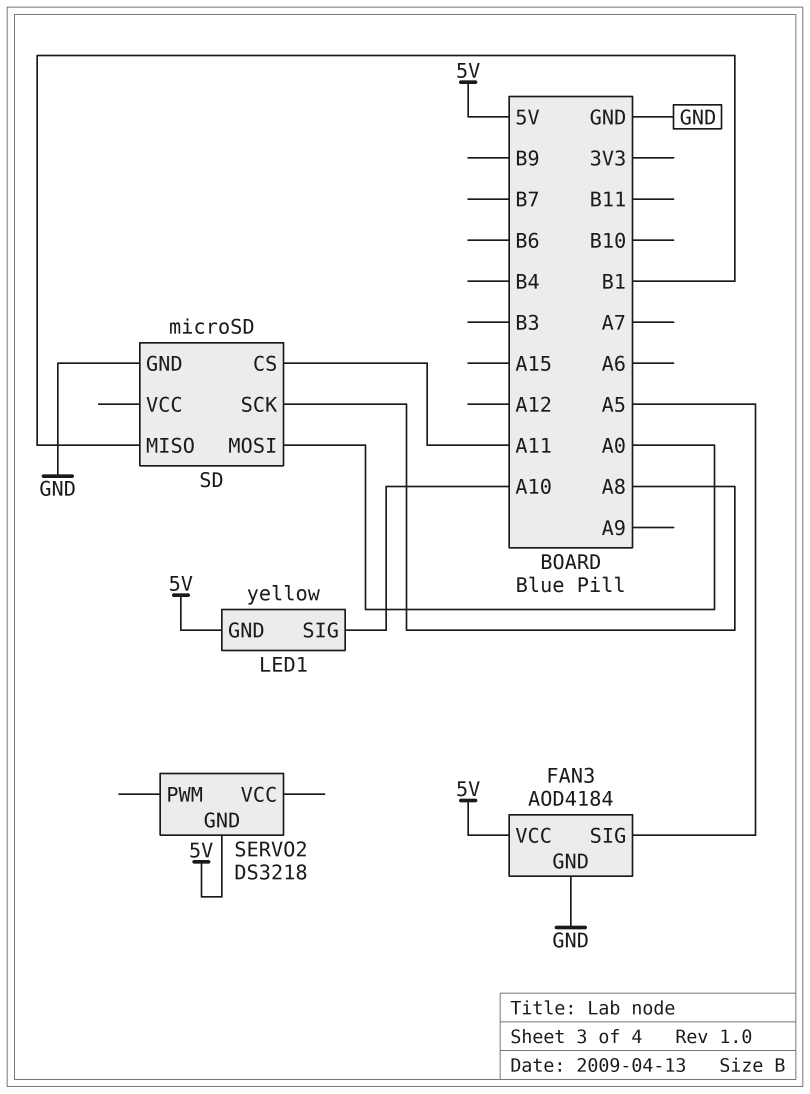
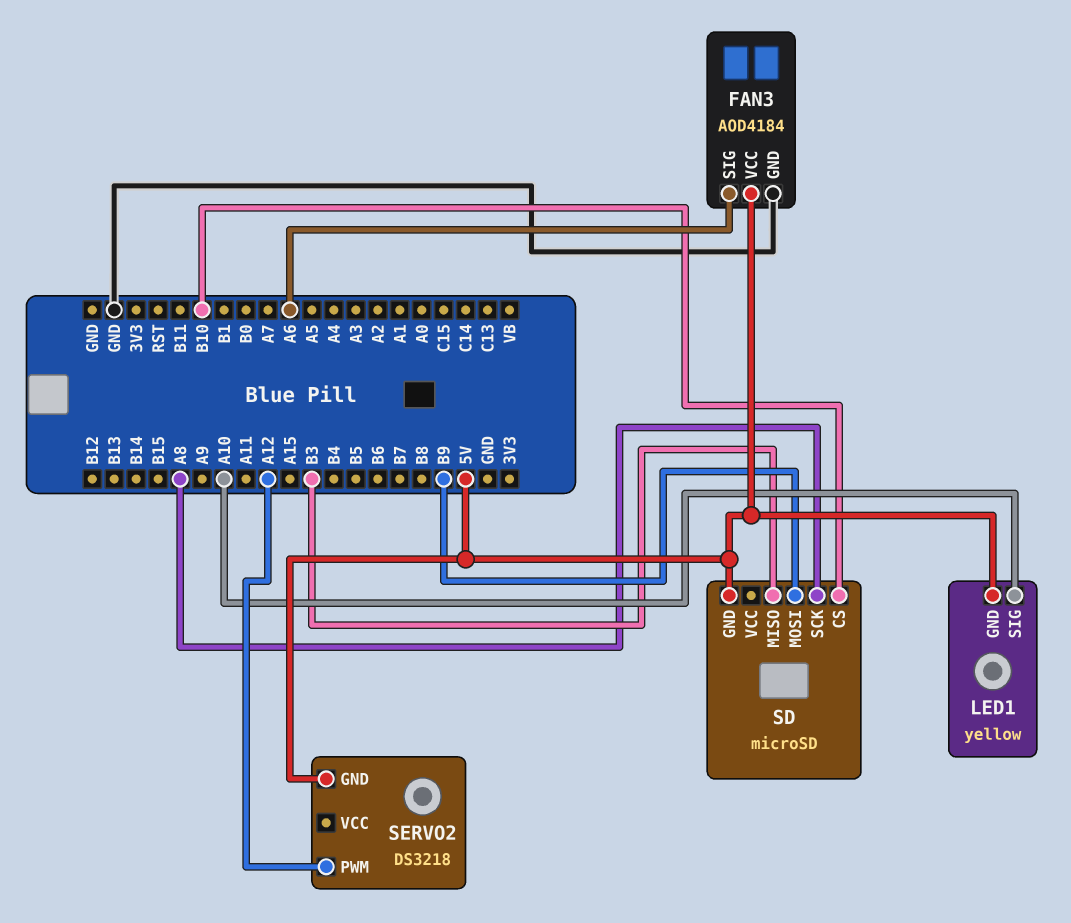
FAN3 pin SIG: A5 -> A6
SD pin CS: A11 -> B10
SD pin GND: GND -> 5V
SD pin MISO: B1 -> B3
SD pin MOSI: A0 -> B9
SERVO2 pin PWM: none -> A12

